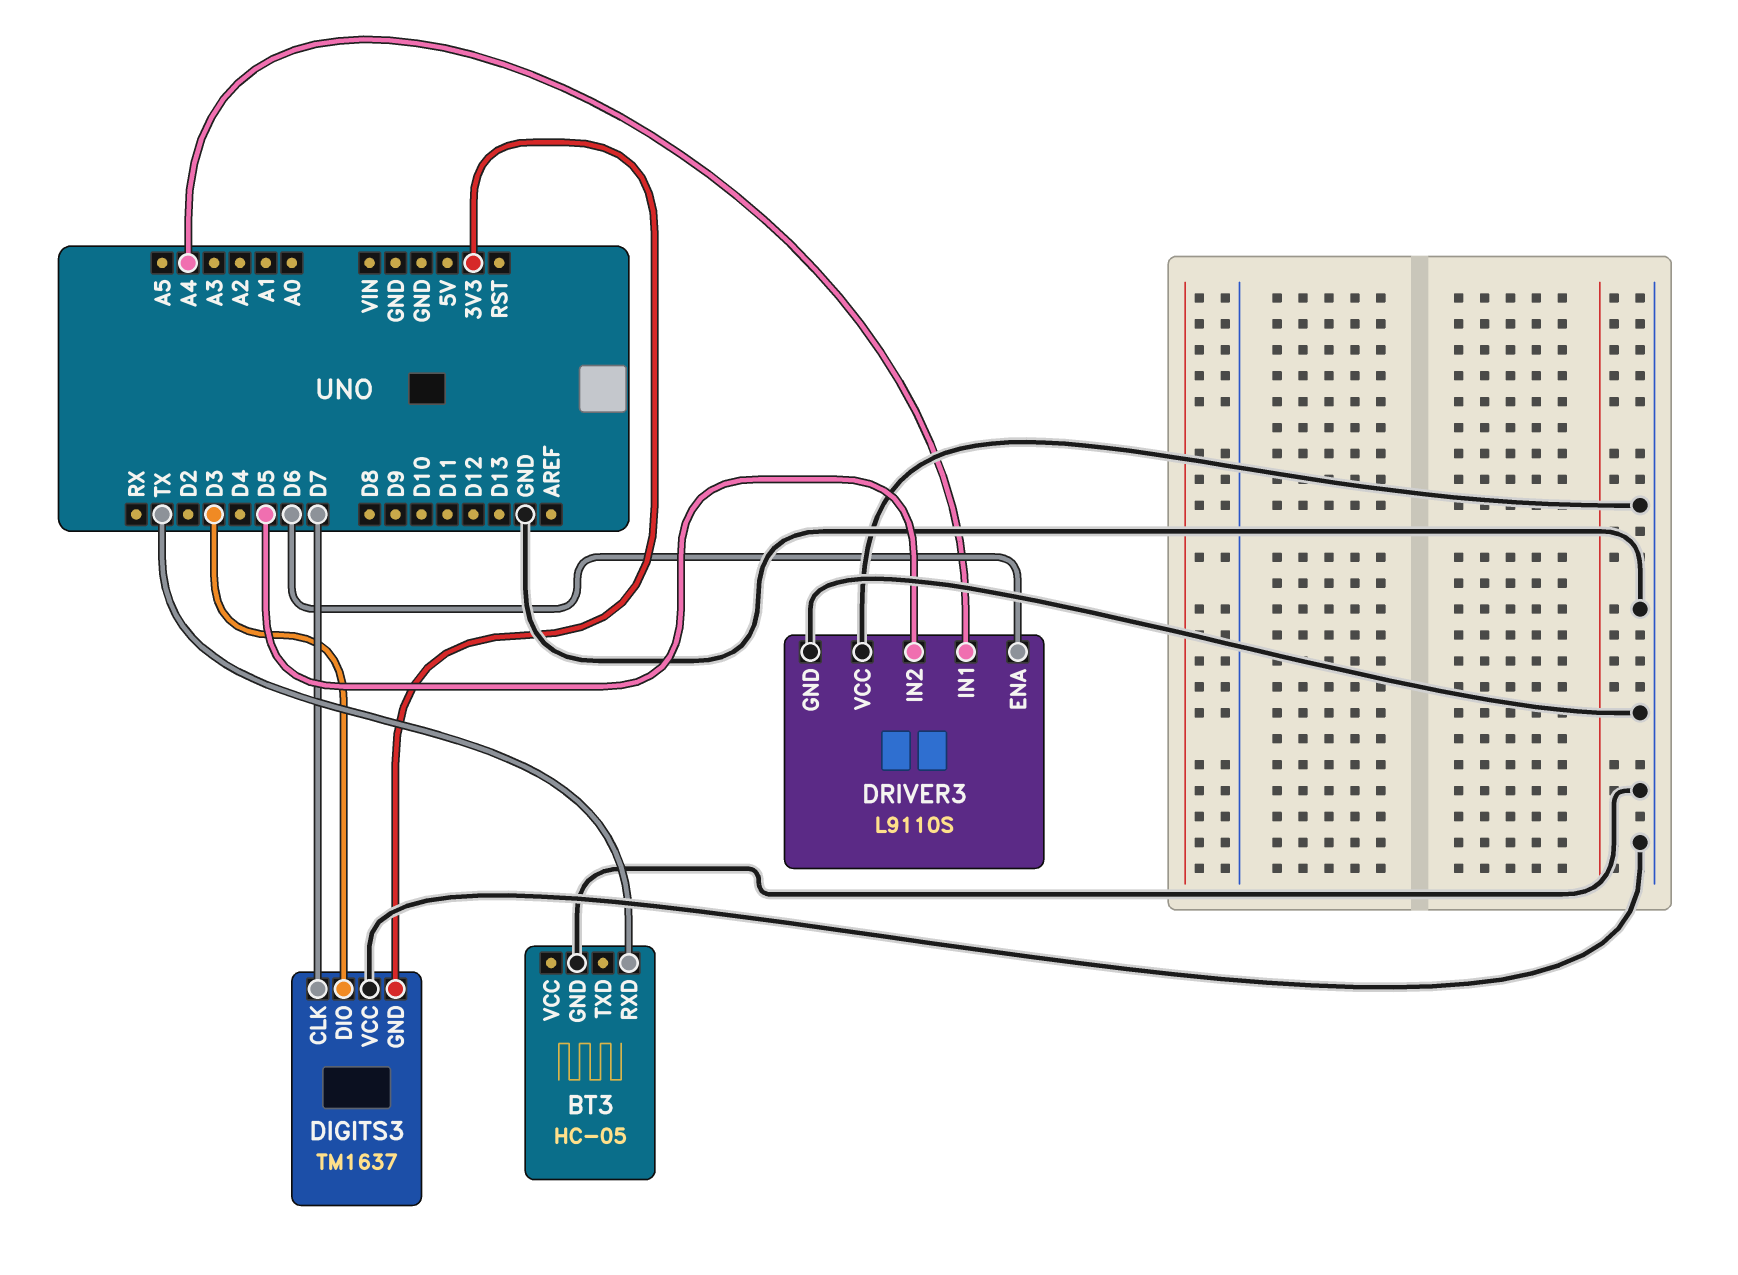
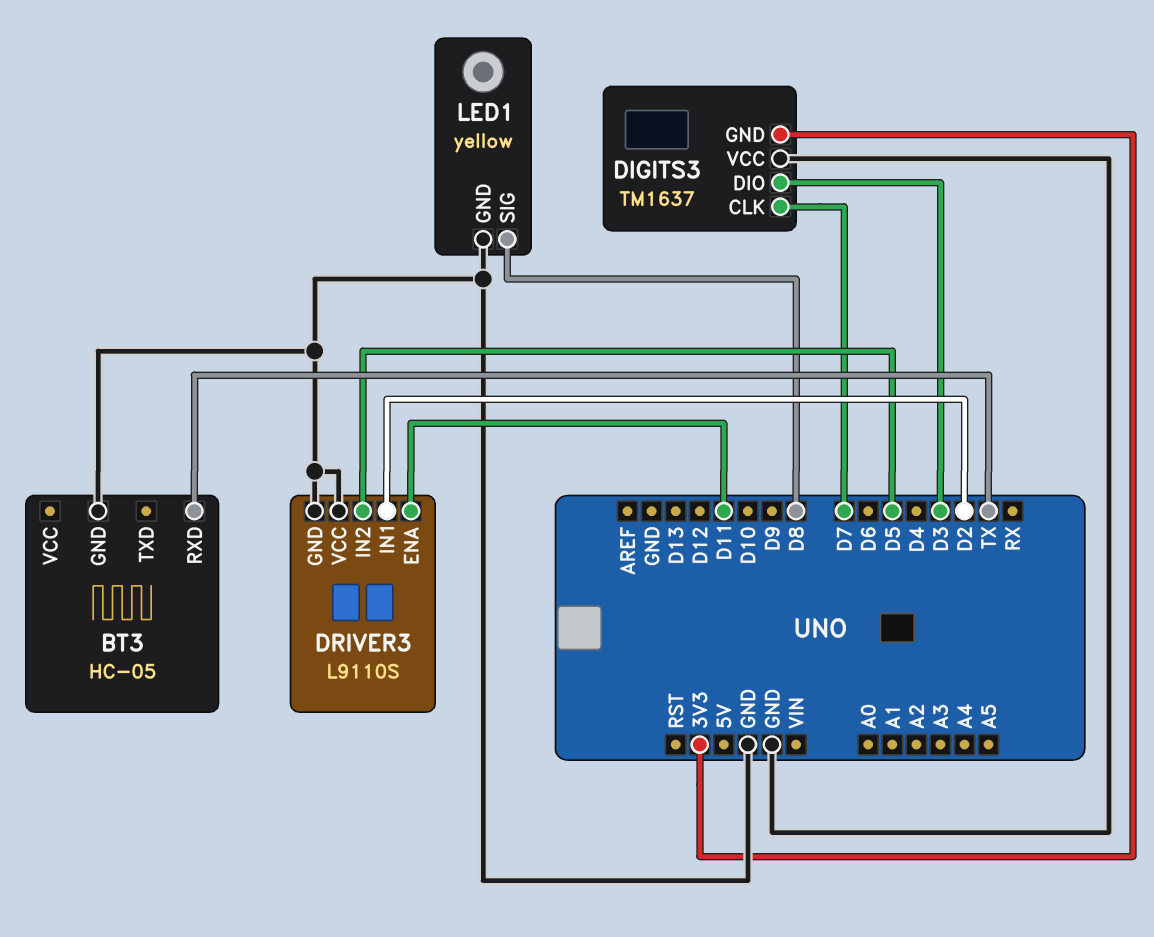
DRIVER3 pin ENA: D6 -> D11
DRIVER3 pin IN1: A4 -> D2
LED1: none -> yellow
LED1 pin GND: none -> GND
LED1 pin SIG: none -> D8

